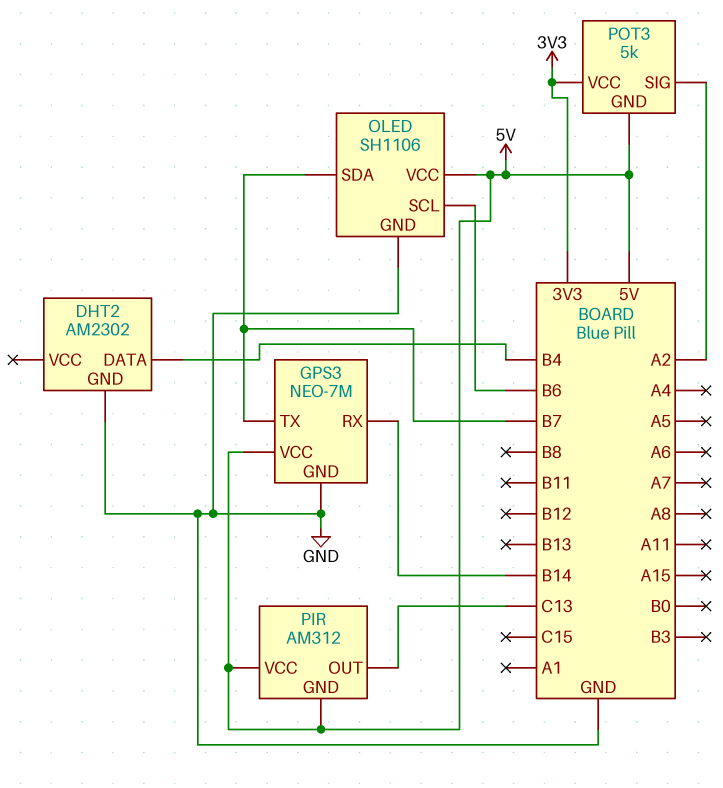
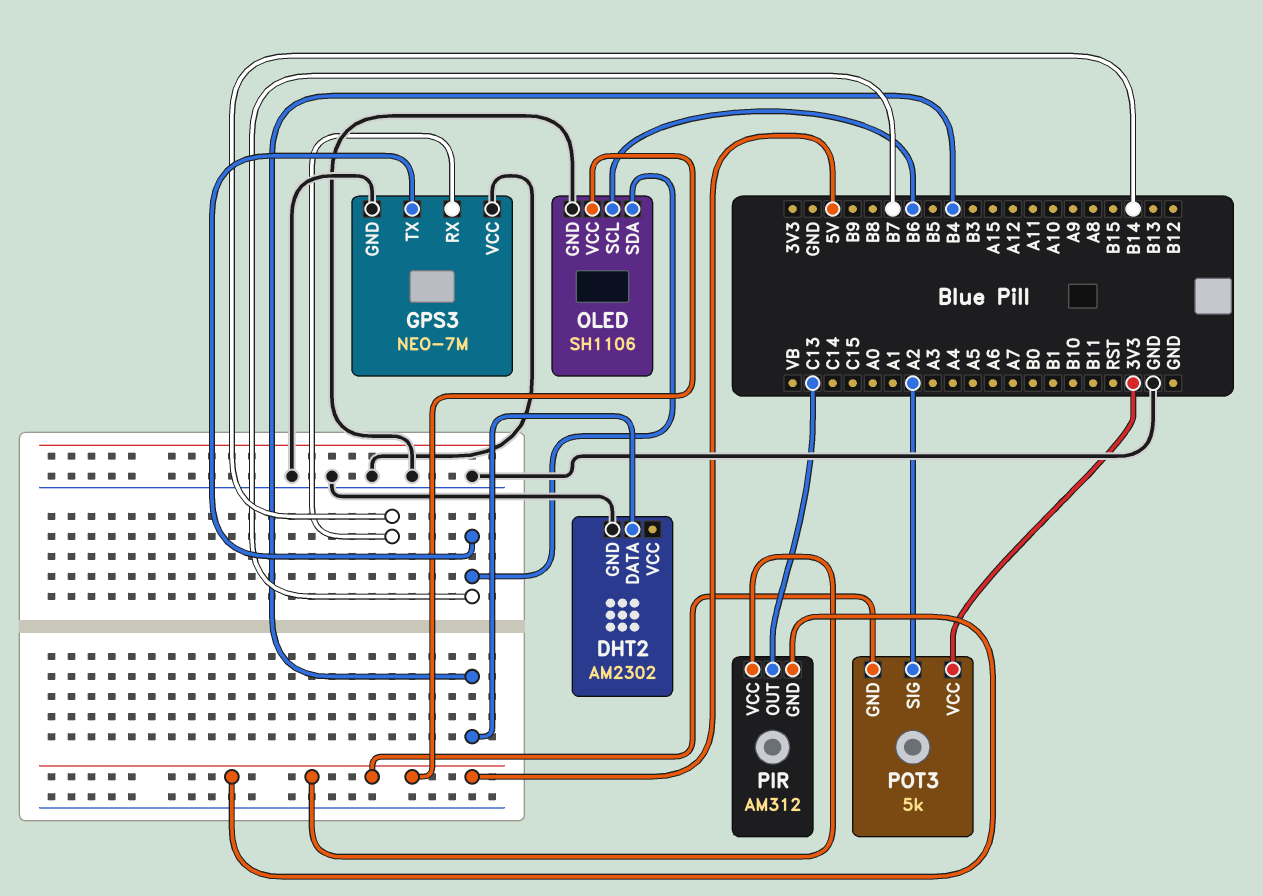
GPS3 pin VCC: 5V -> GND

